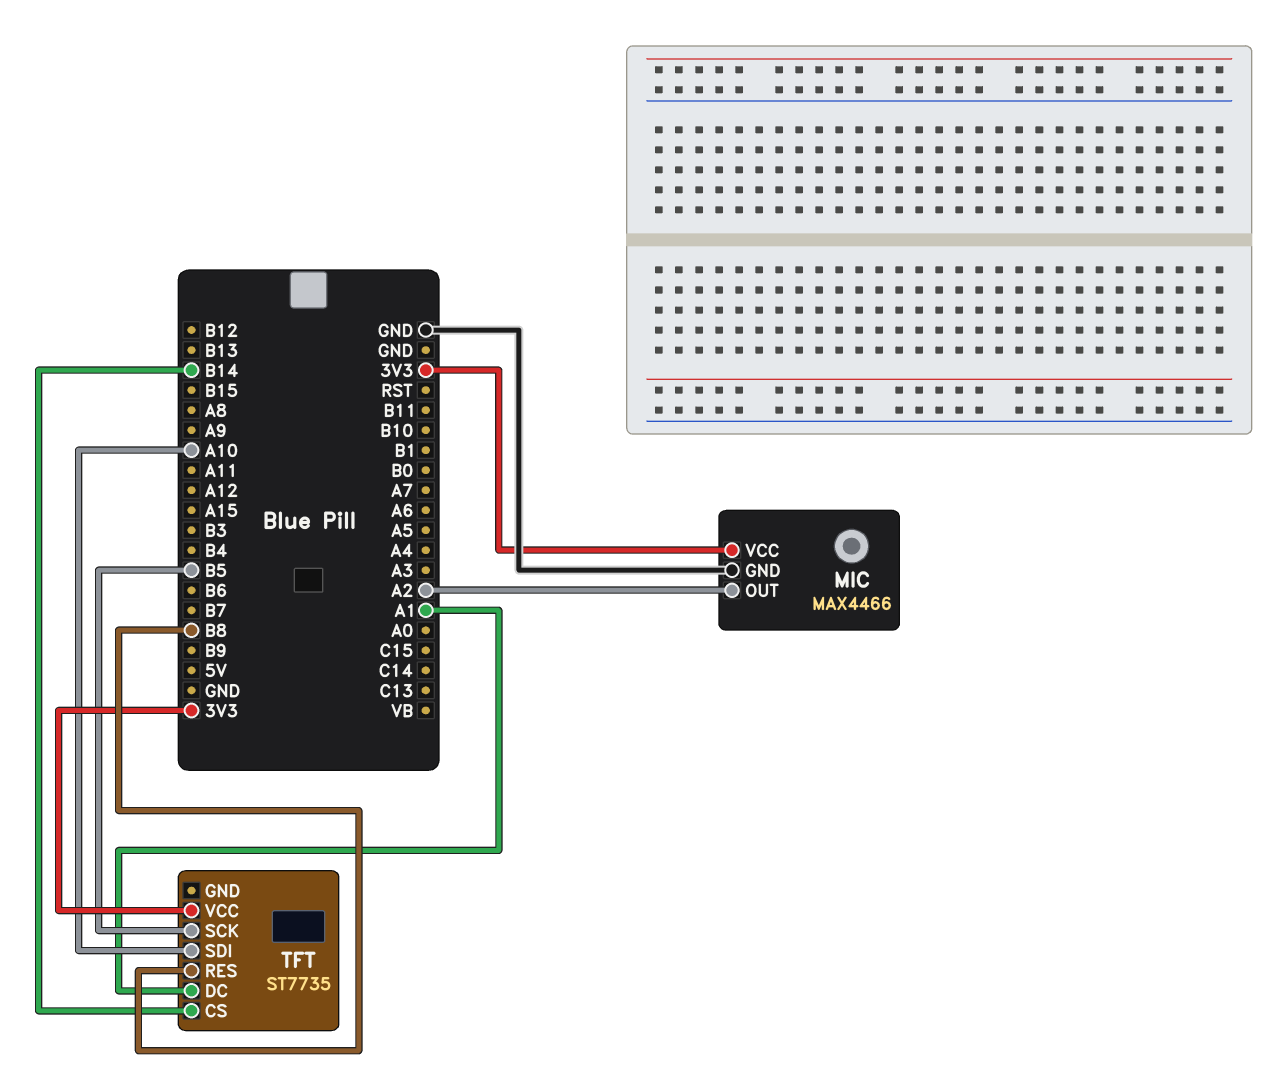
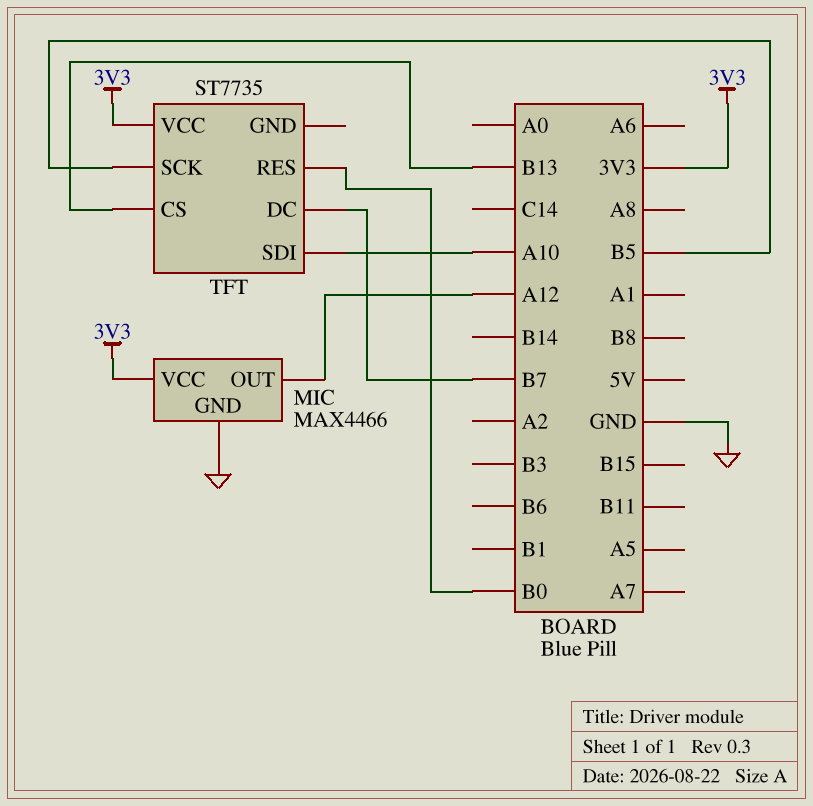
MIC pin OUT: A2 -> A12
TFT pin CS: B14 -> B13
TFT pin DC: A1 -> B7
TFT pin RES: B8 -> B0

